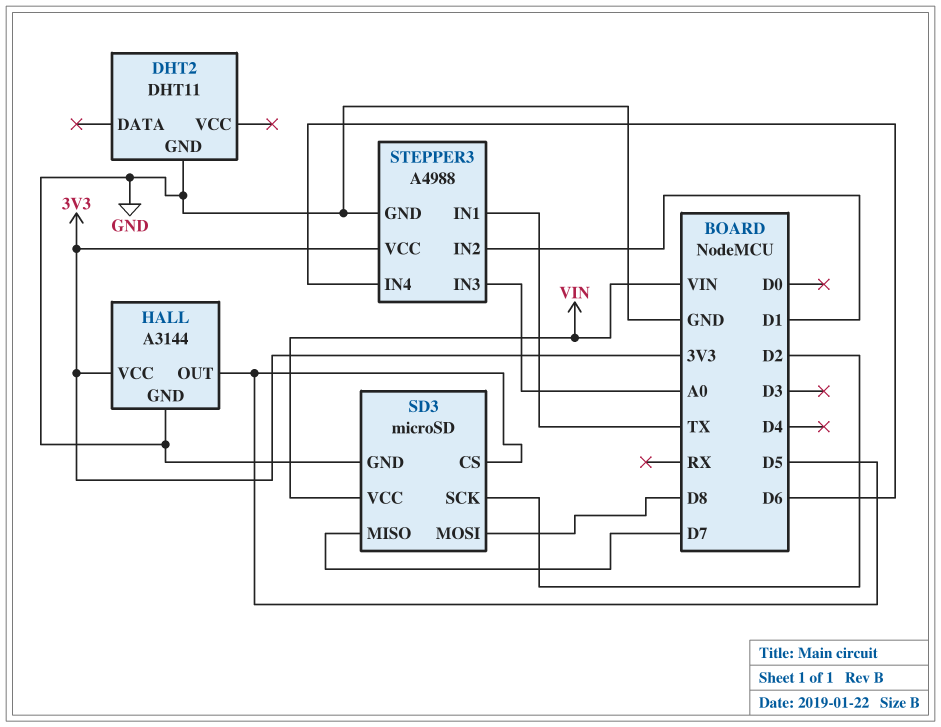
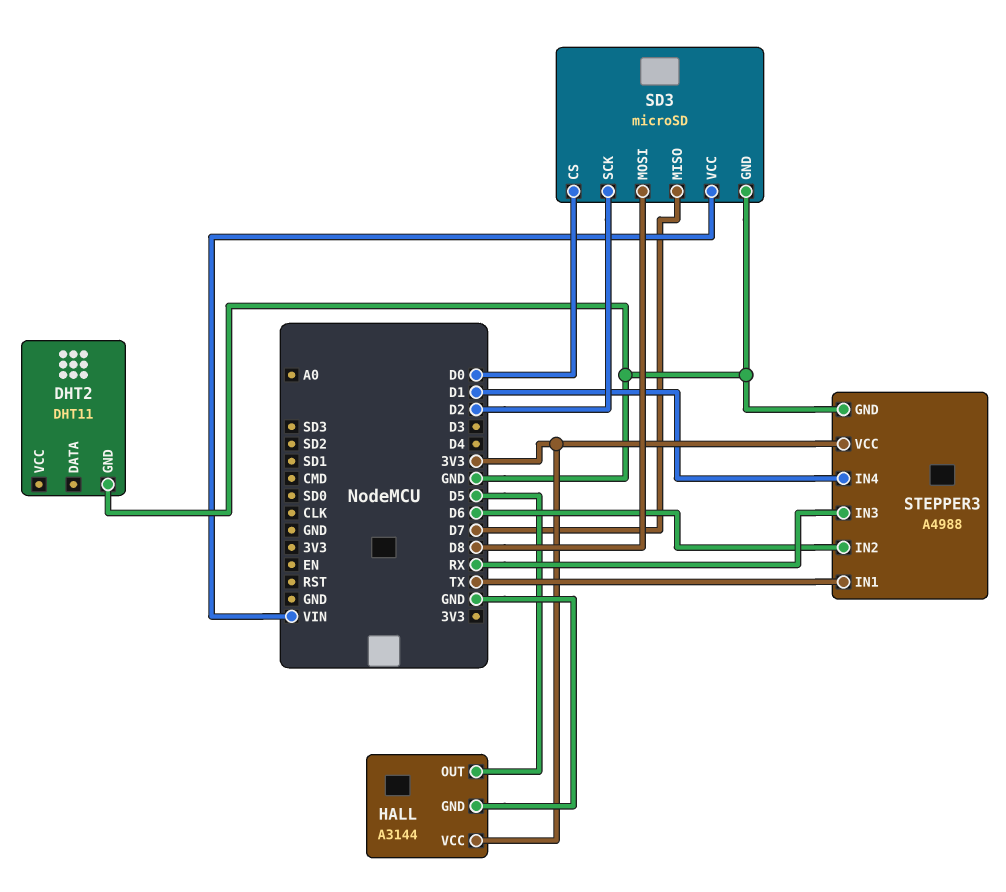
SD3 pin CS: D5 -> D0
STEPPER3 pin IN2: D1 -> D6
STEPPER3 pin IN3: A0 -> RX
STEPPER3 pin IN4: D6 -> D1

